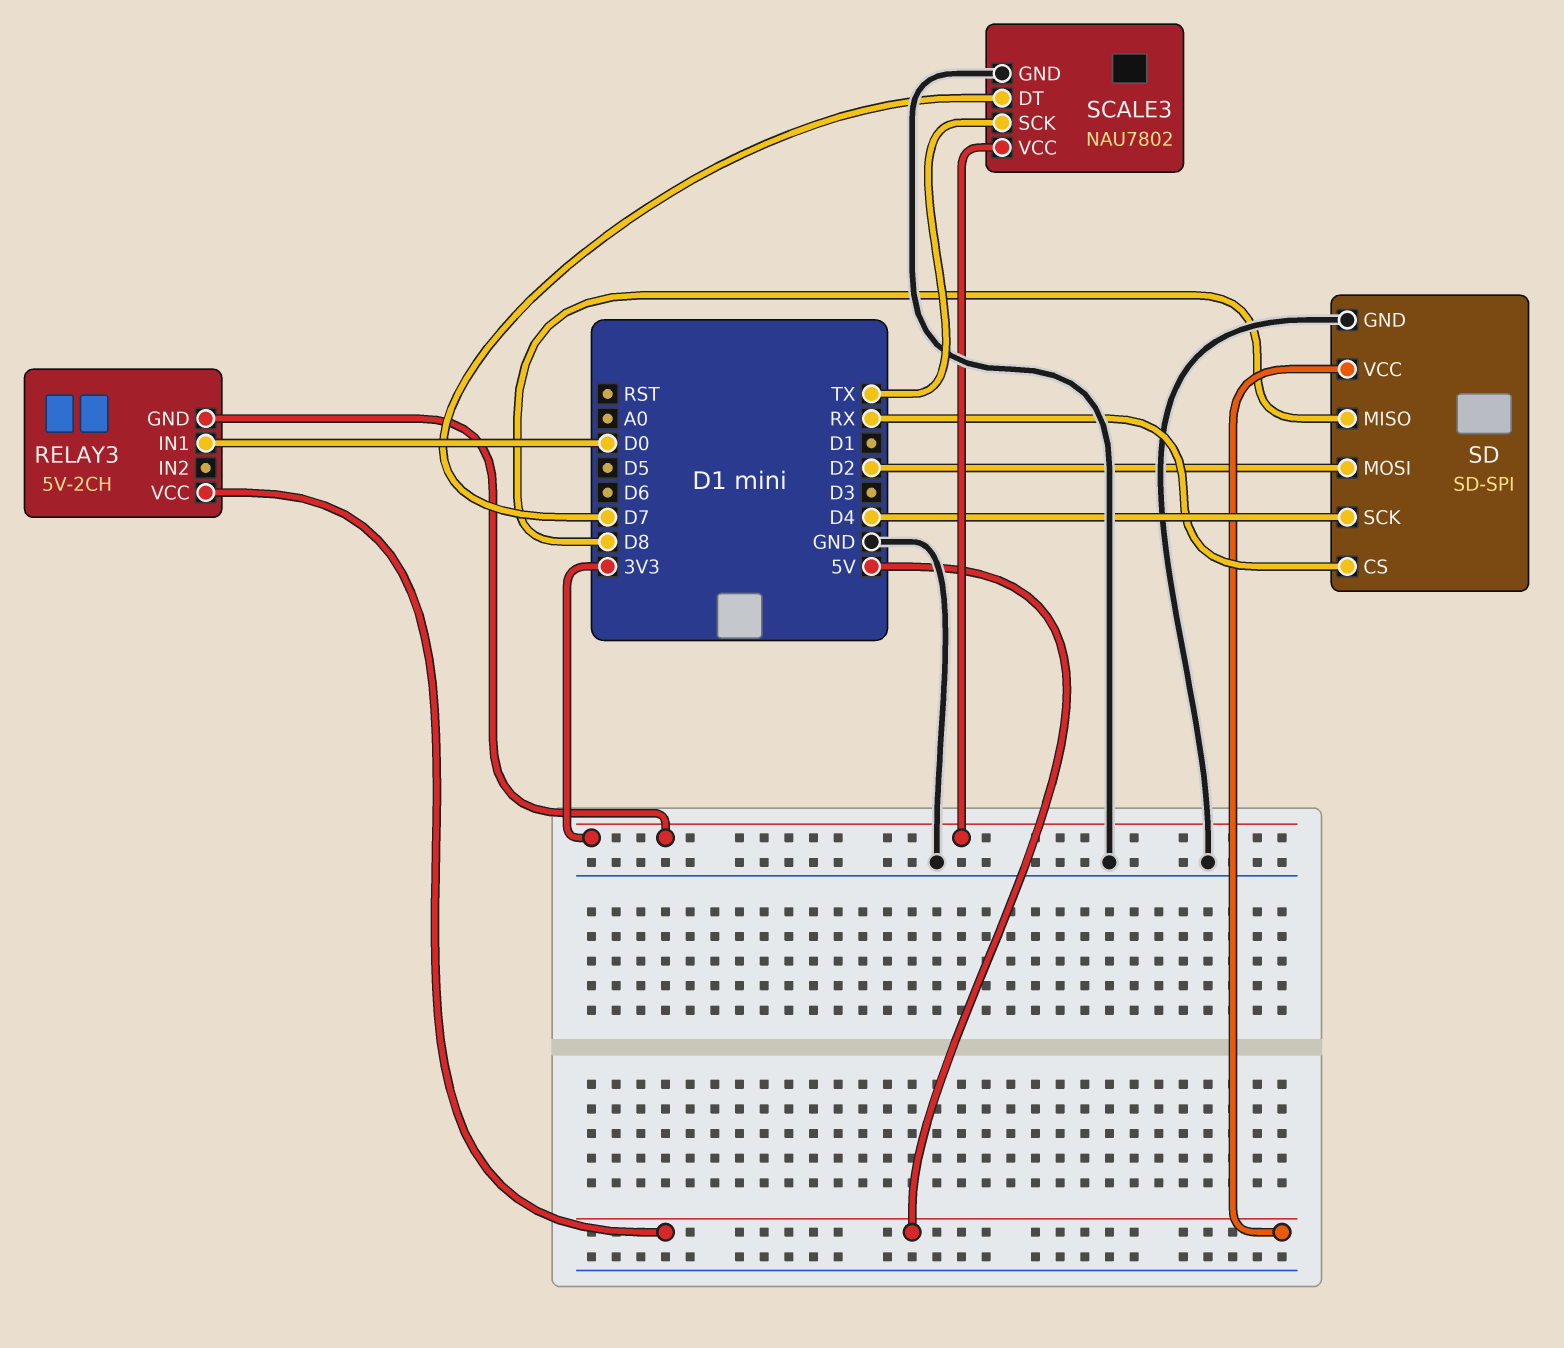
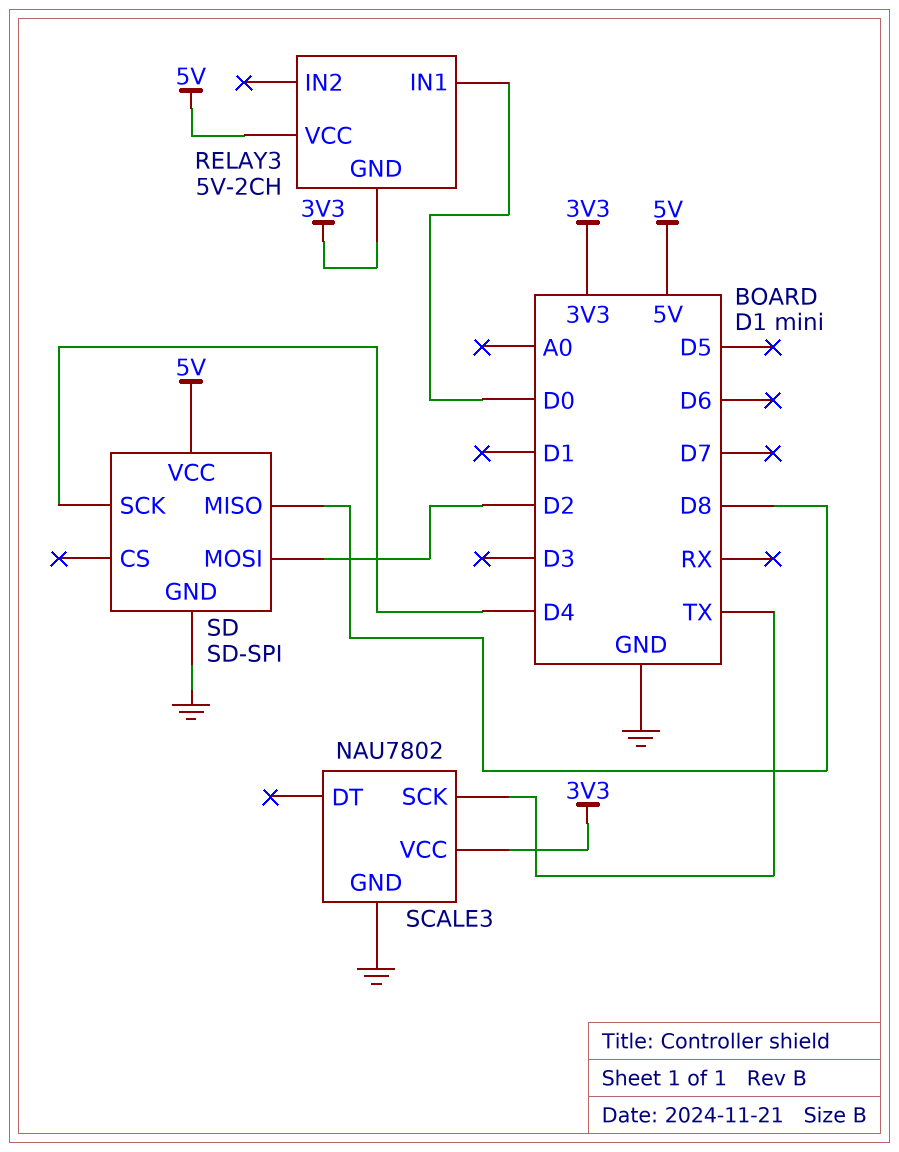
SCALE3 pin DT: D7 -> none
SD pin CS: RX -> none

